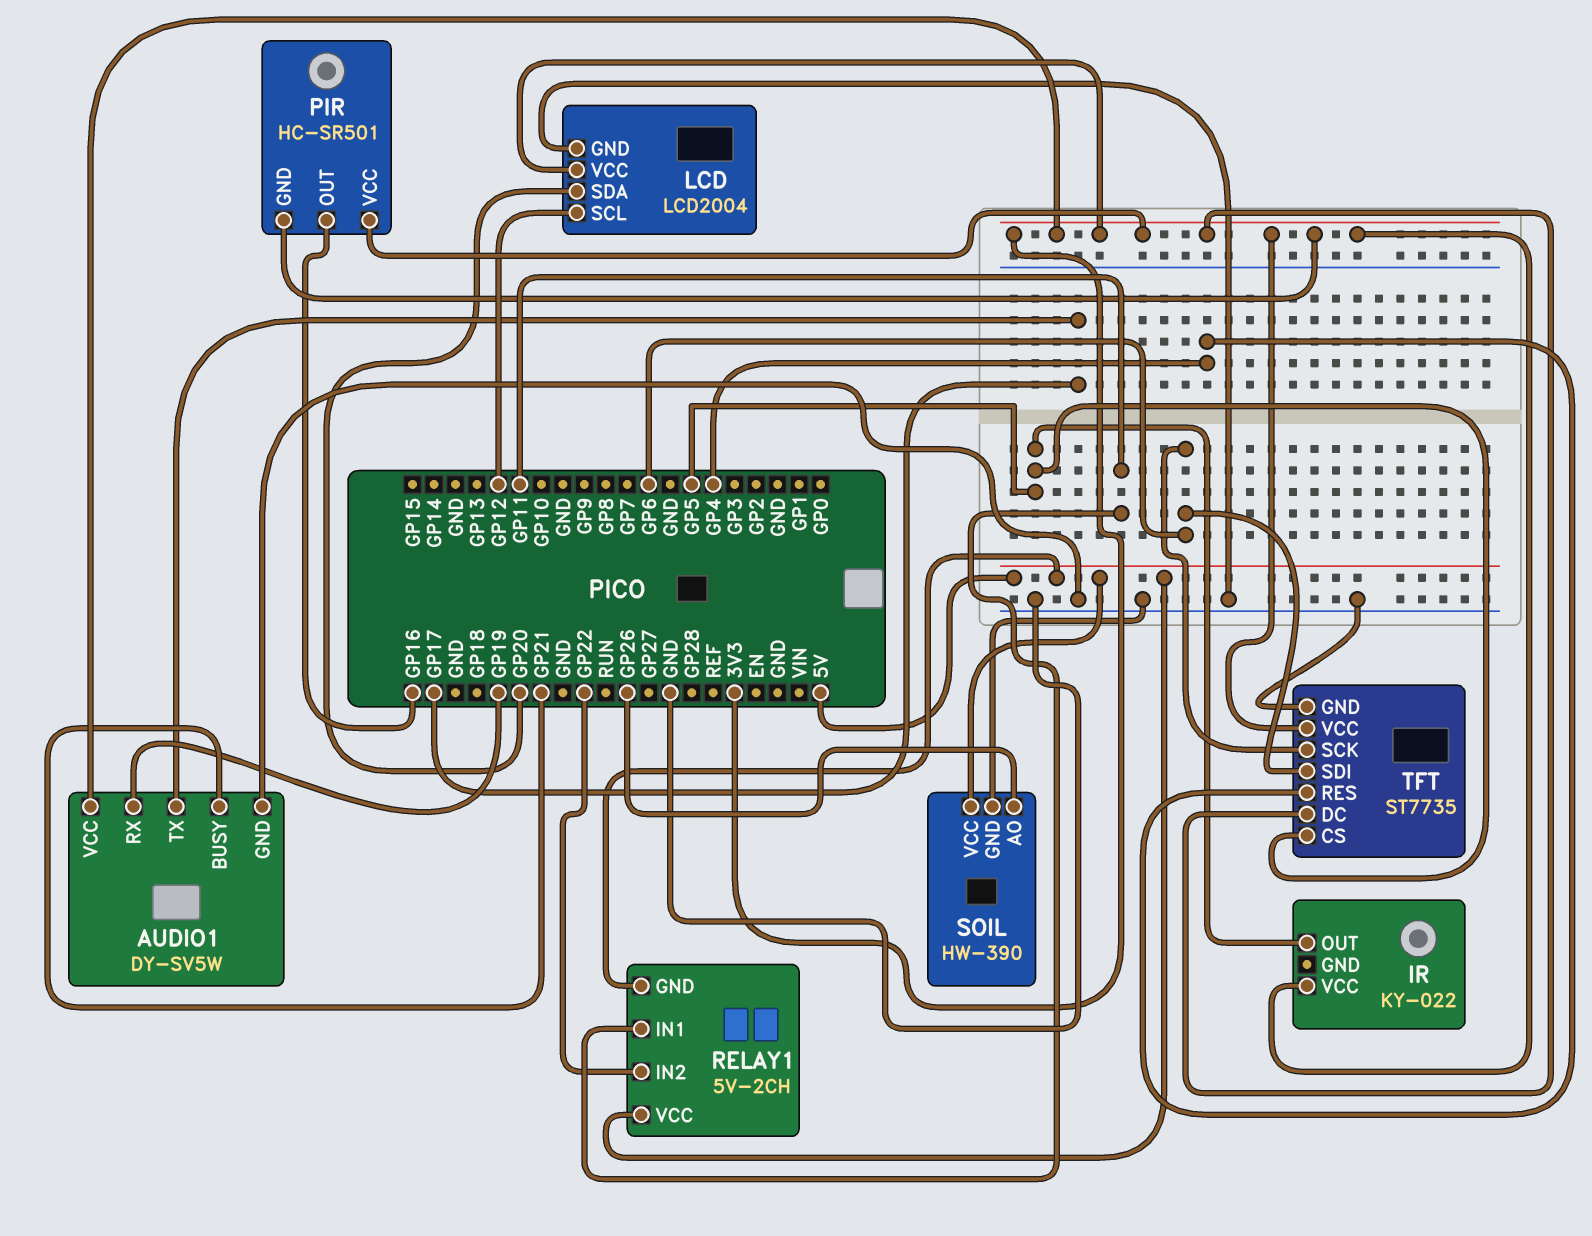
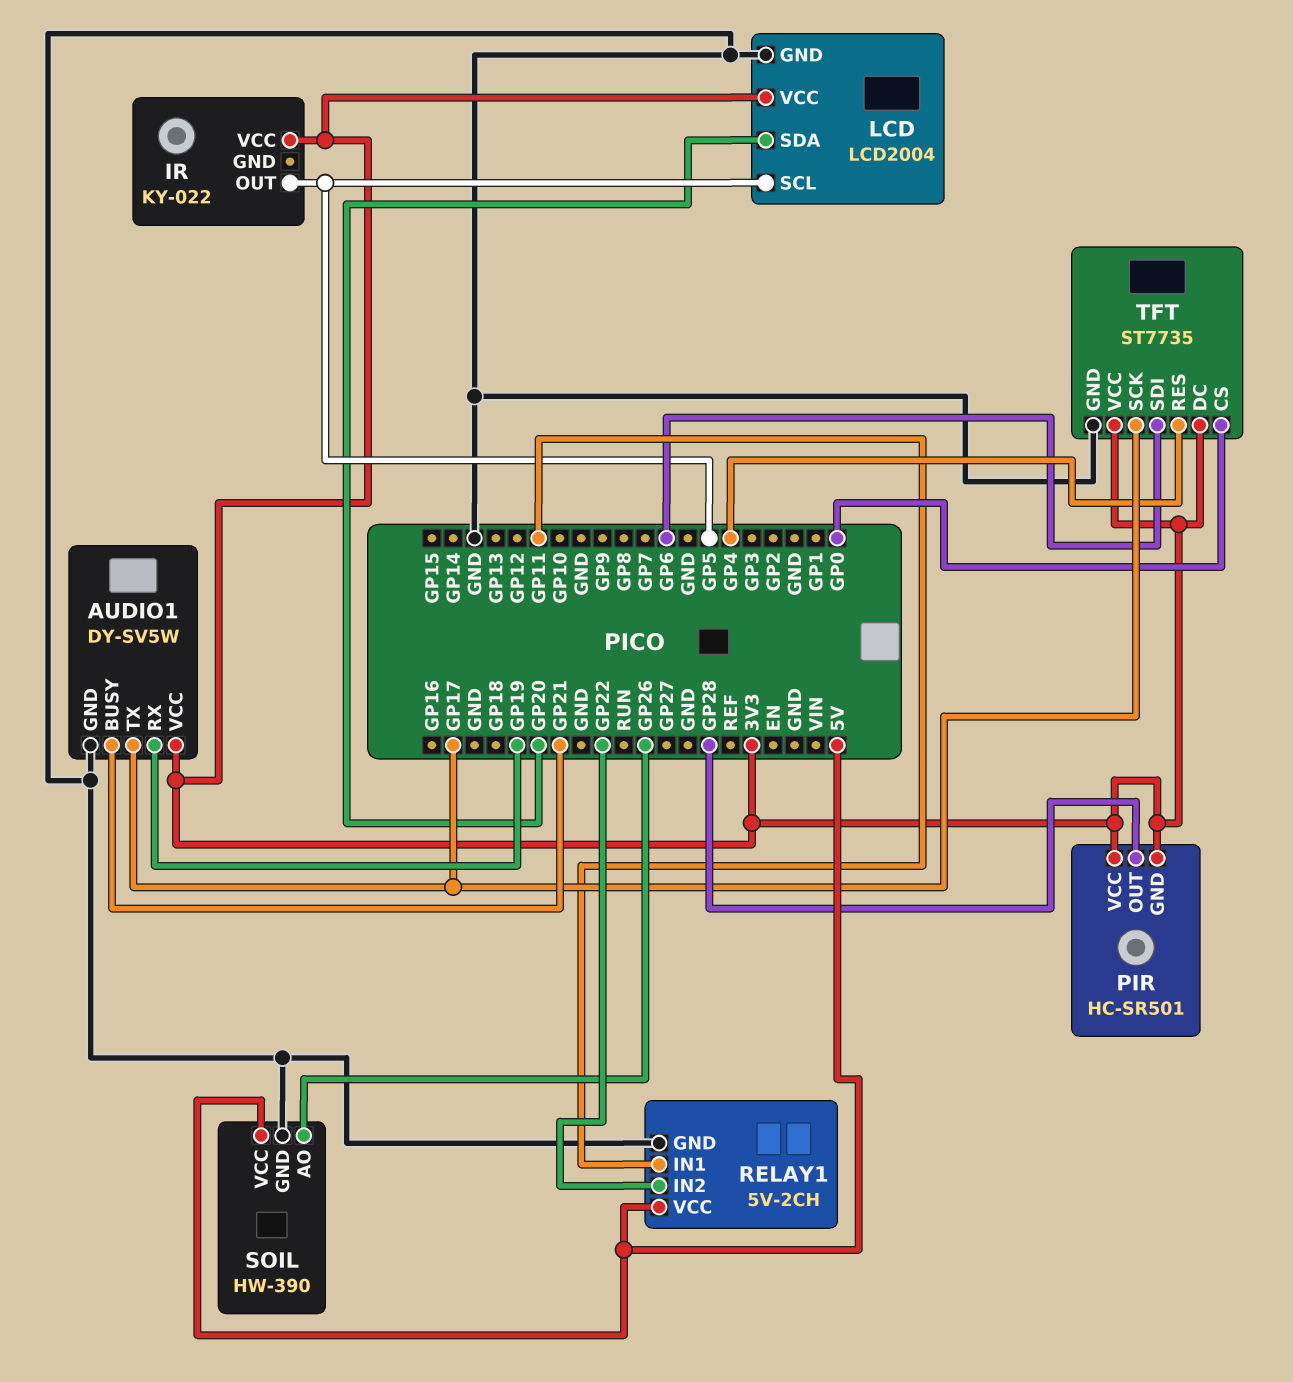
LCD pin SCL: GP12 -> GP5
PIR pin OUT: GP16 -> GP28
RELAY1 pin GND: 5V -> GND
TFT pin CS: GP5 -> GP0
TFT pin SCK: GP6 -> GP17

